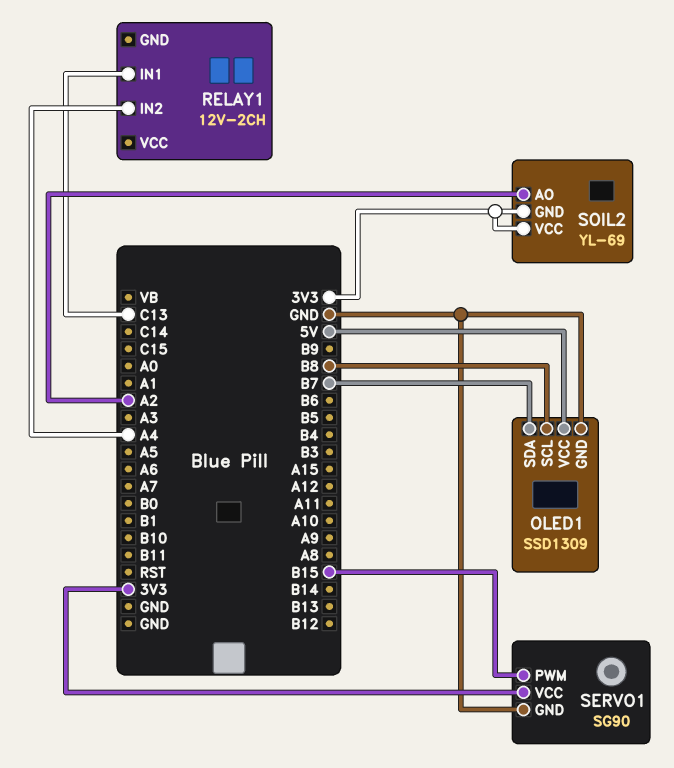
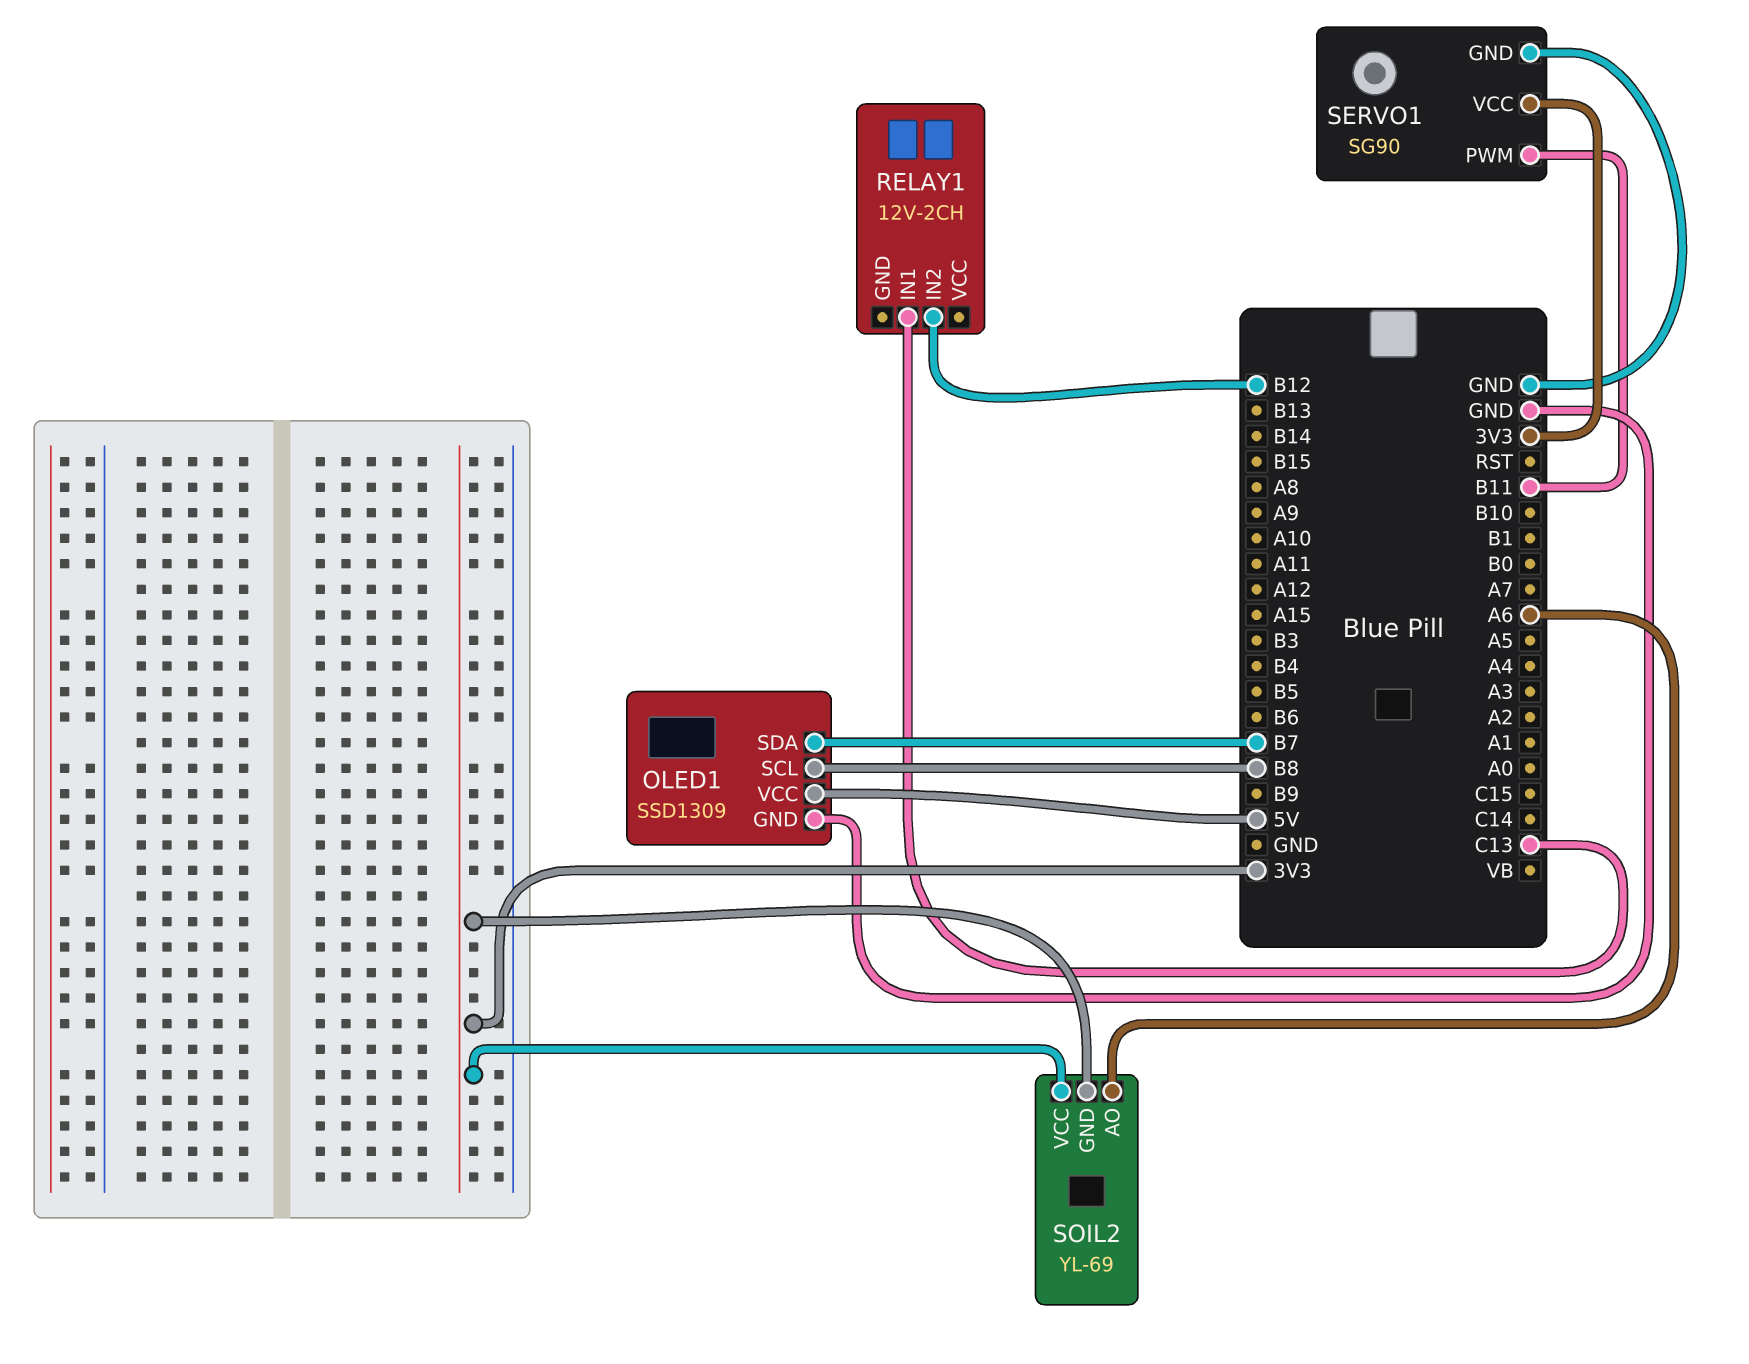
RELAY1 pin IN2: A4 -> B12
SERVO1 pin PWM: B15 -> B11
SOIL2 pin AO: A2 -> A6

